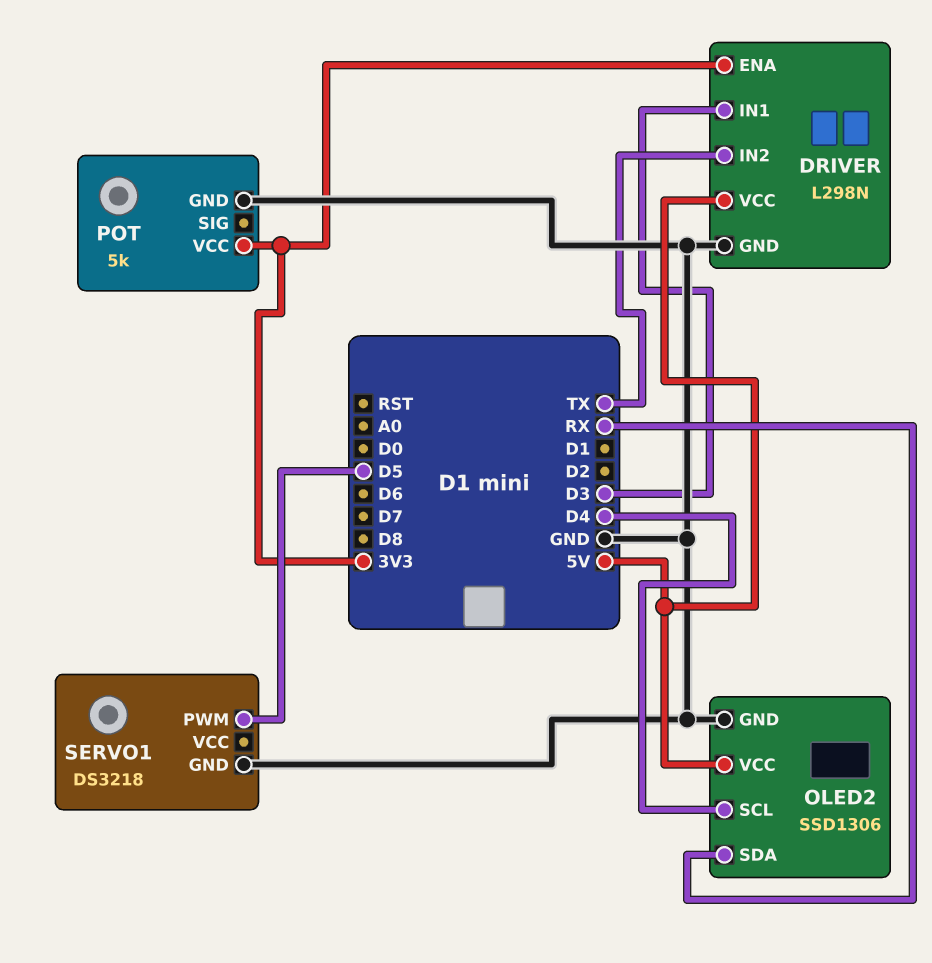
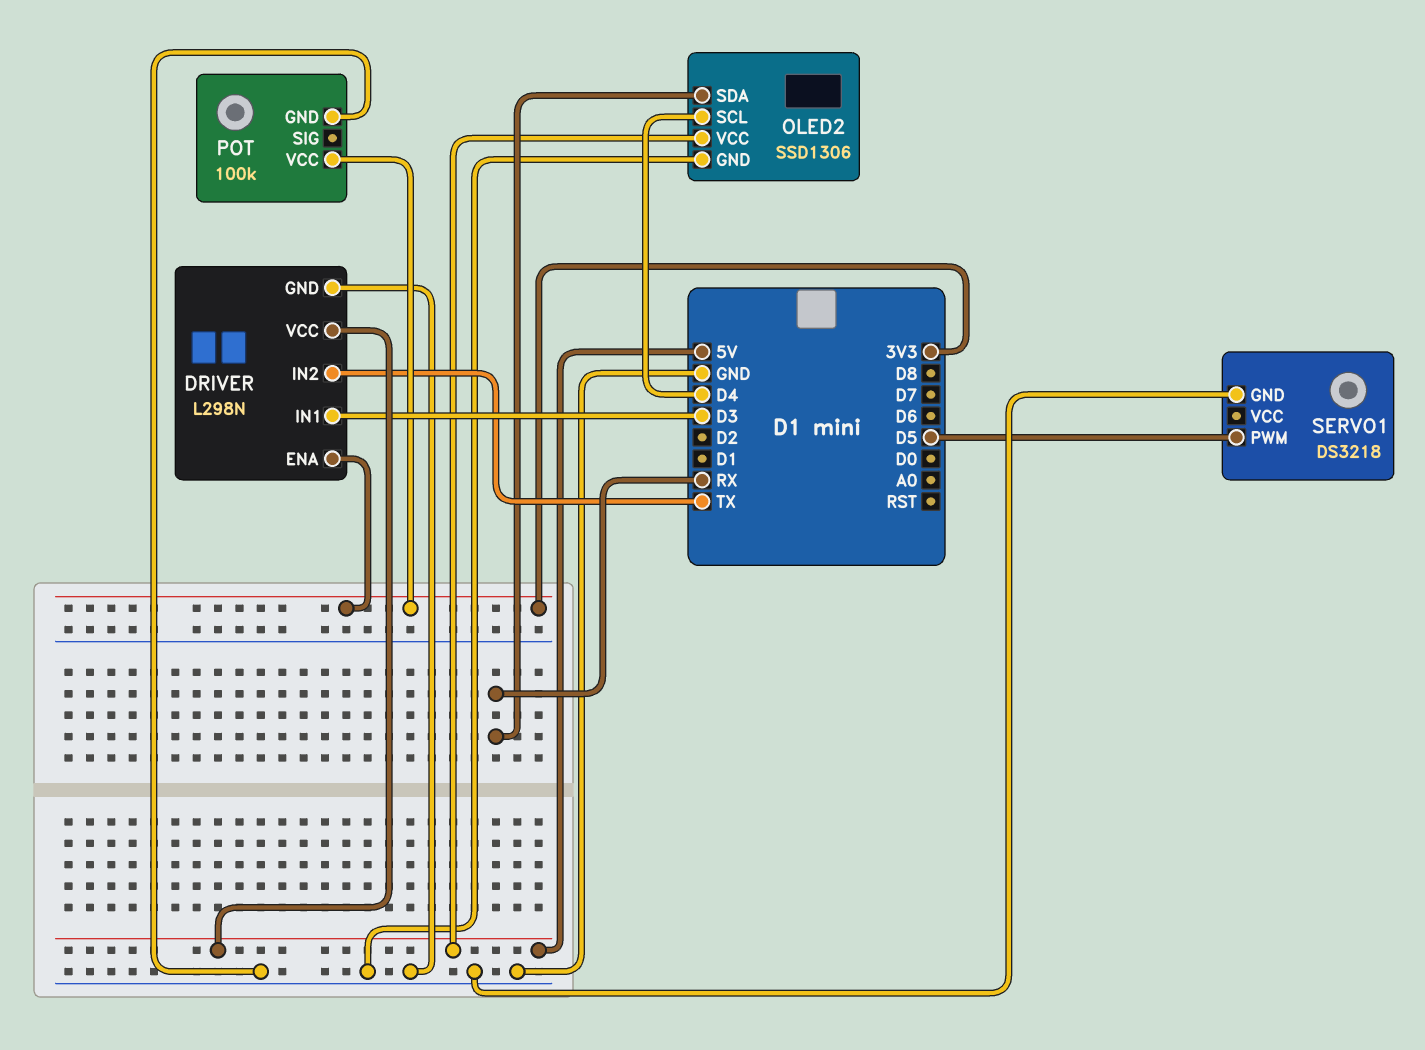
POT: 5k -> 100k

